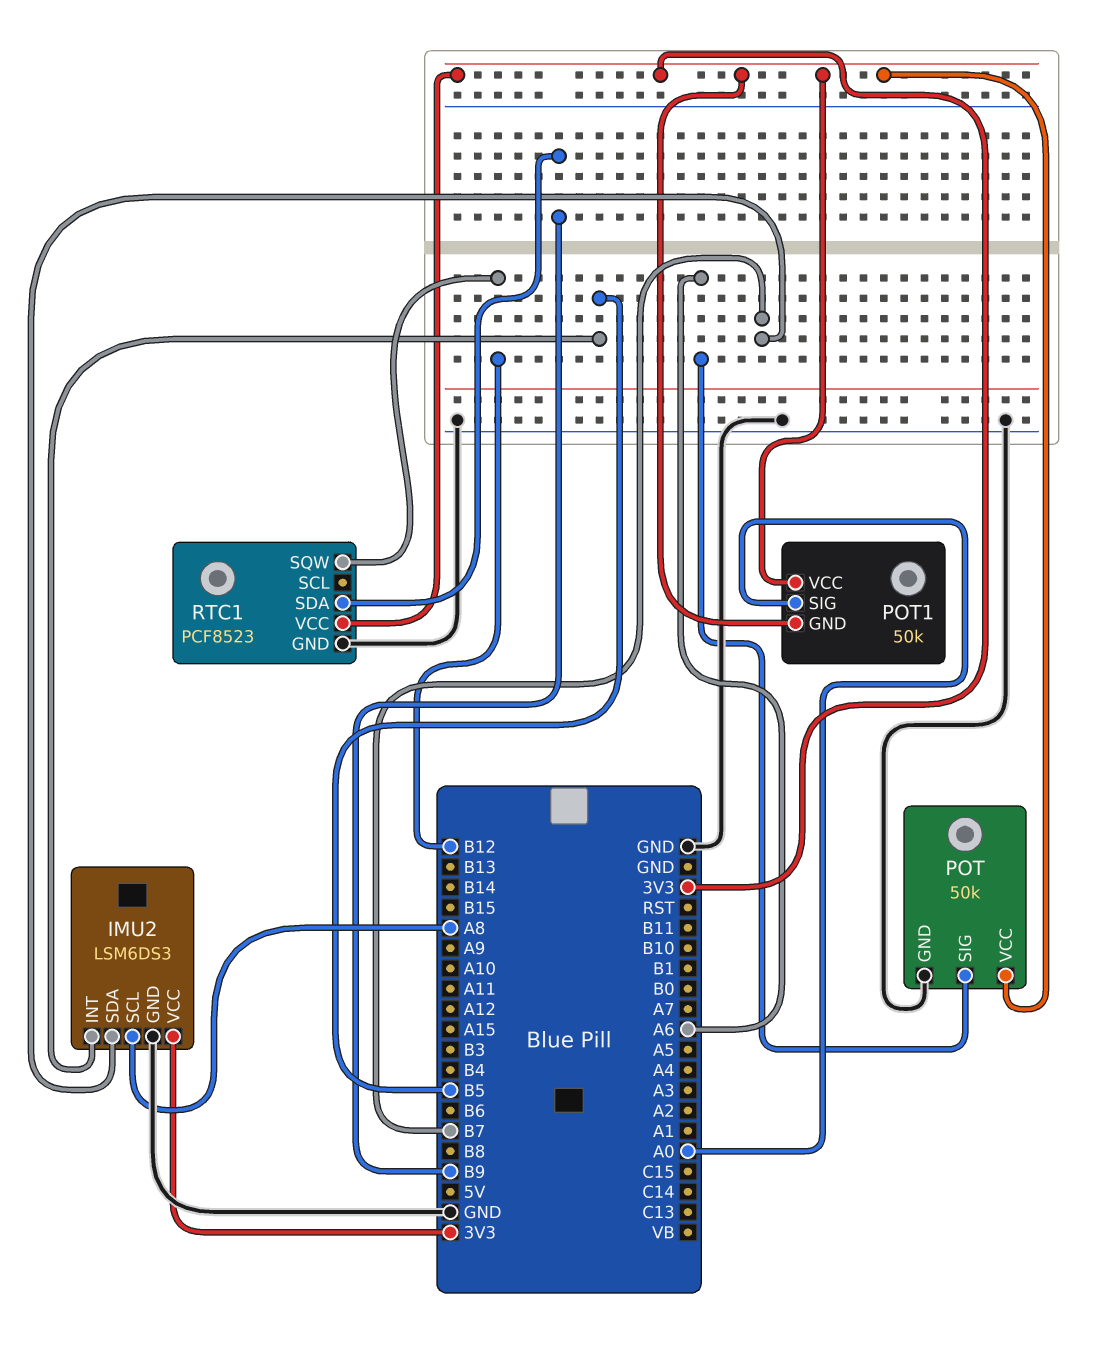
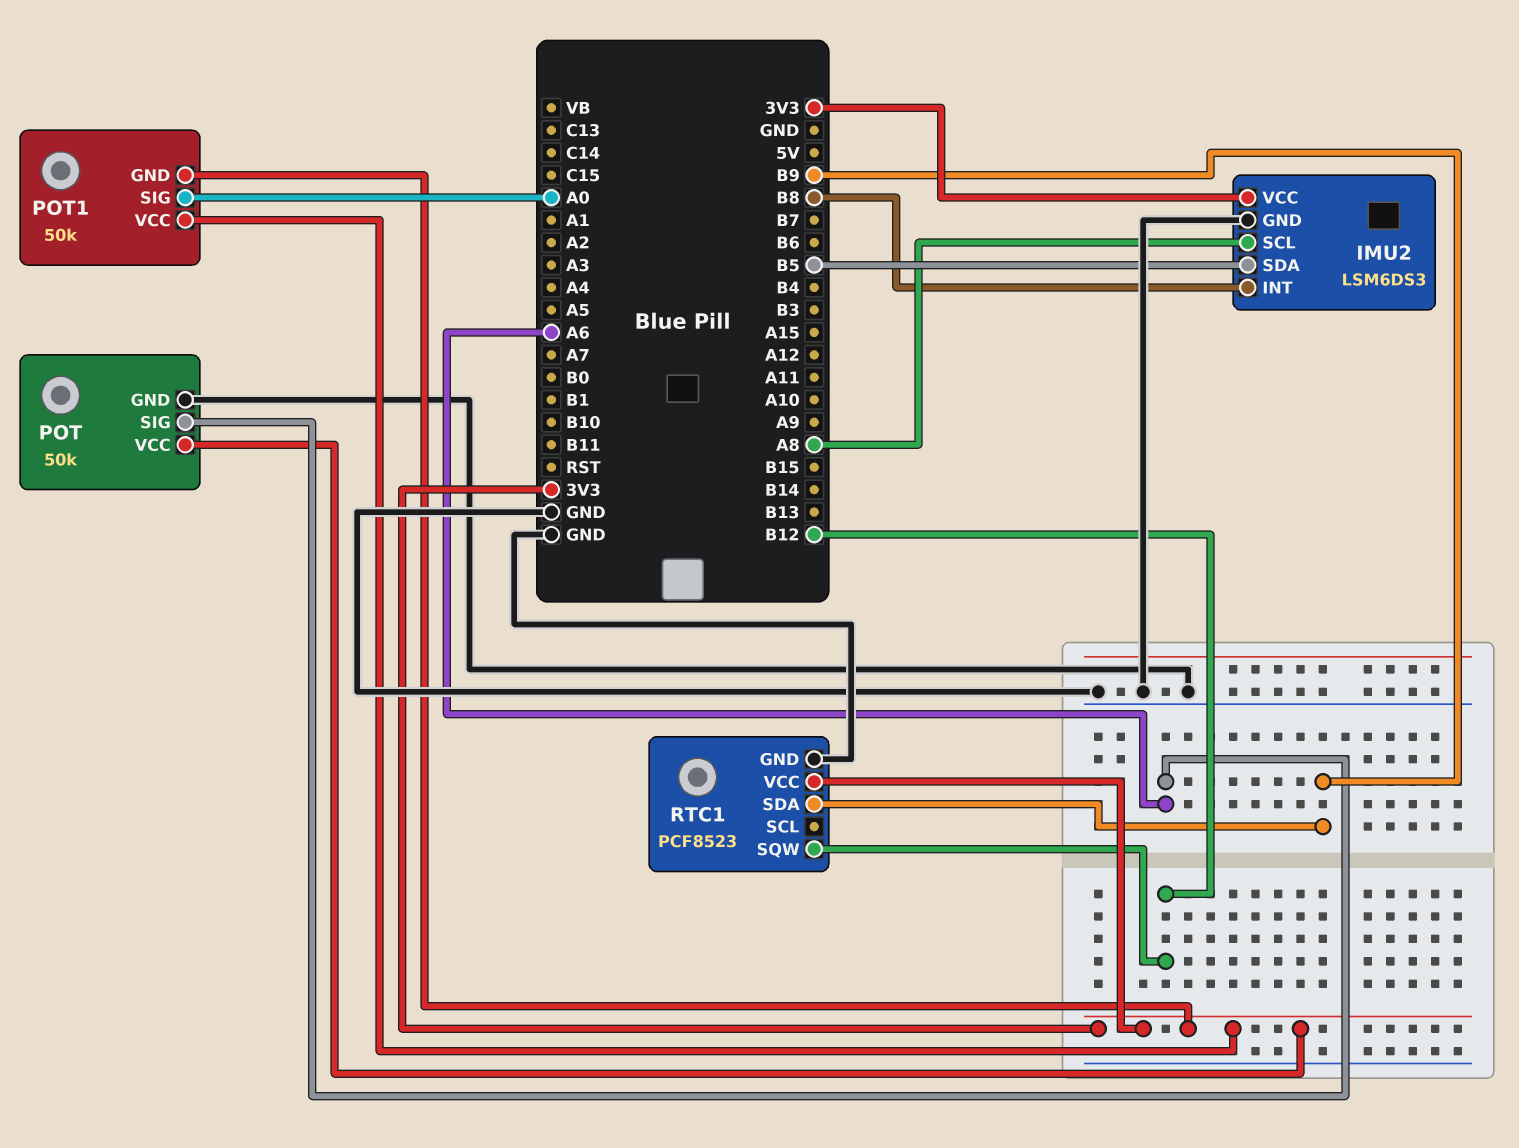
IMU2 pin INT: B5 -> B8
IMU2 pin SDA: B7 -> B5

